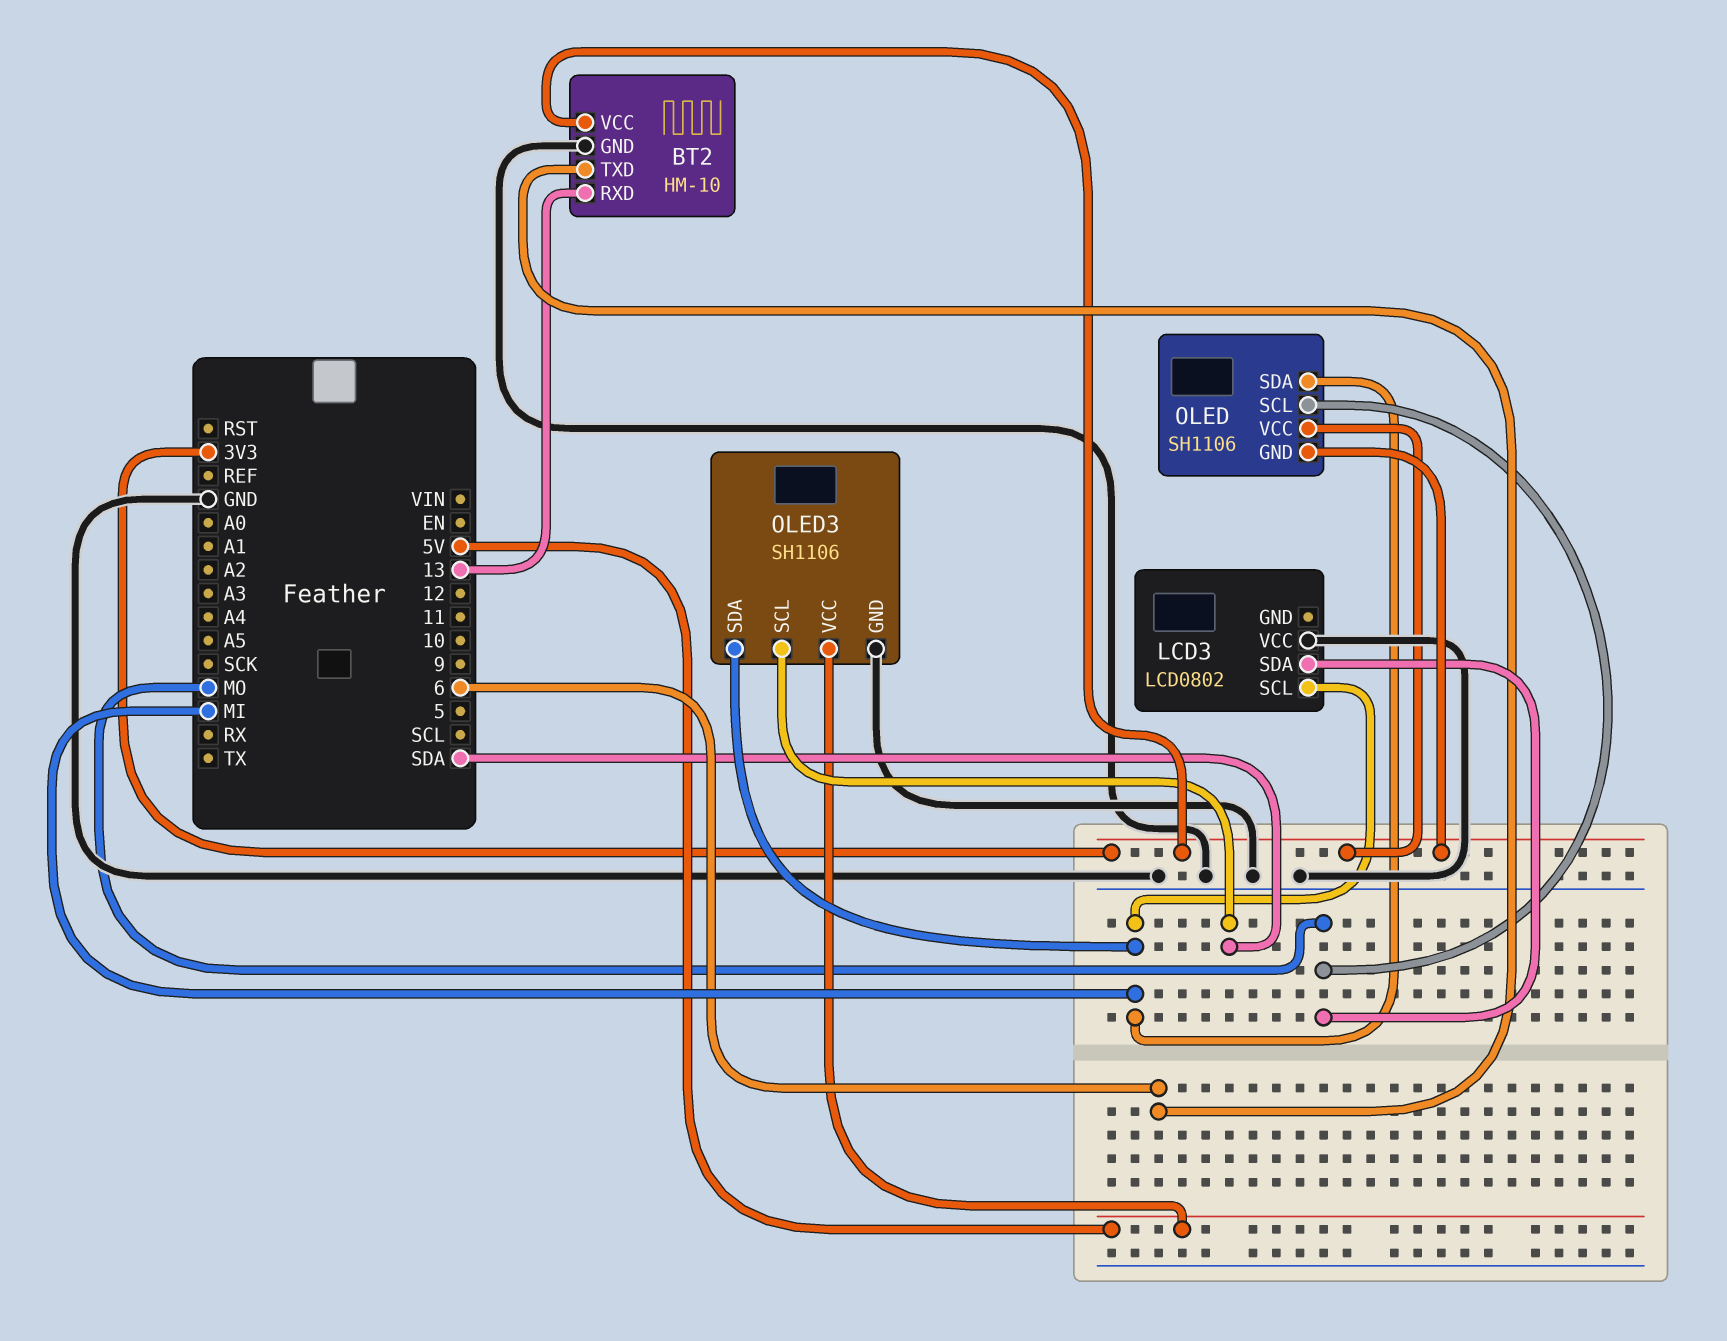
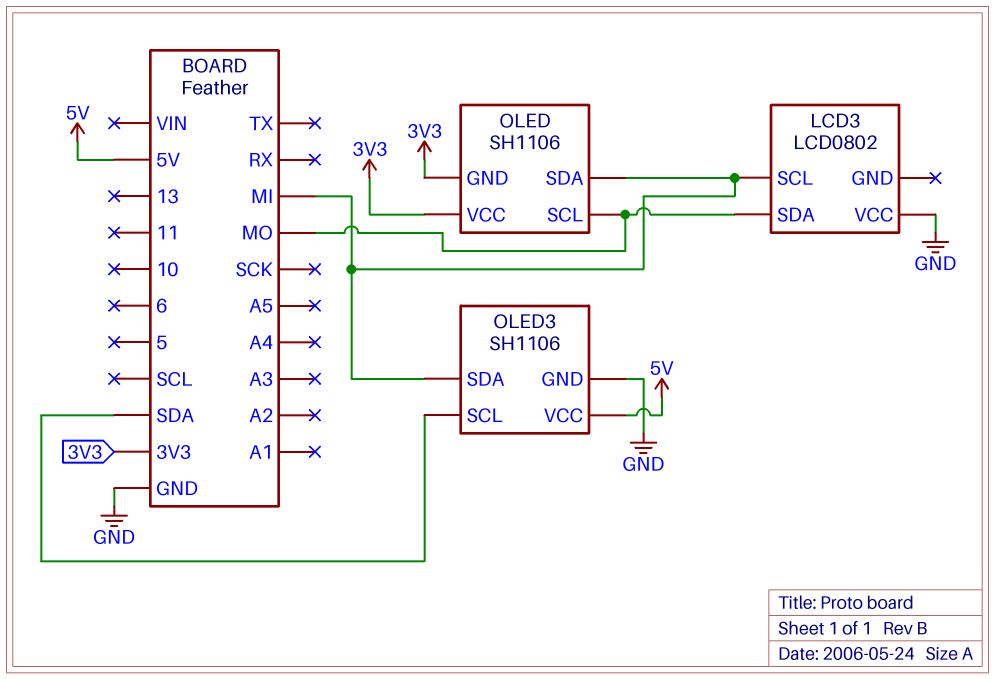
BT2: HM-10 -> none
BT2 pin GND: GND -> none
BT2 pin RXD: 13 -> none
BT2 pin TXD: 6 -> none
BT2 pin VCC: 3V3 -> none

